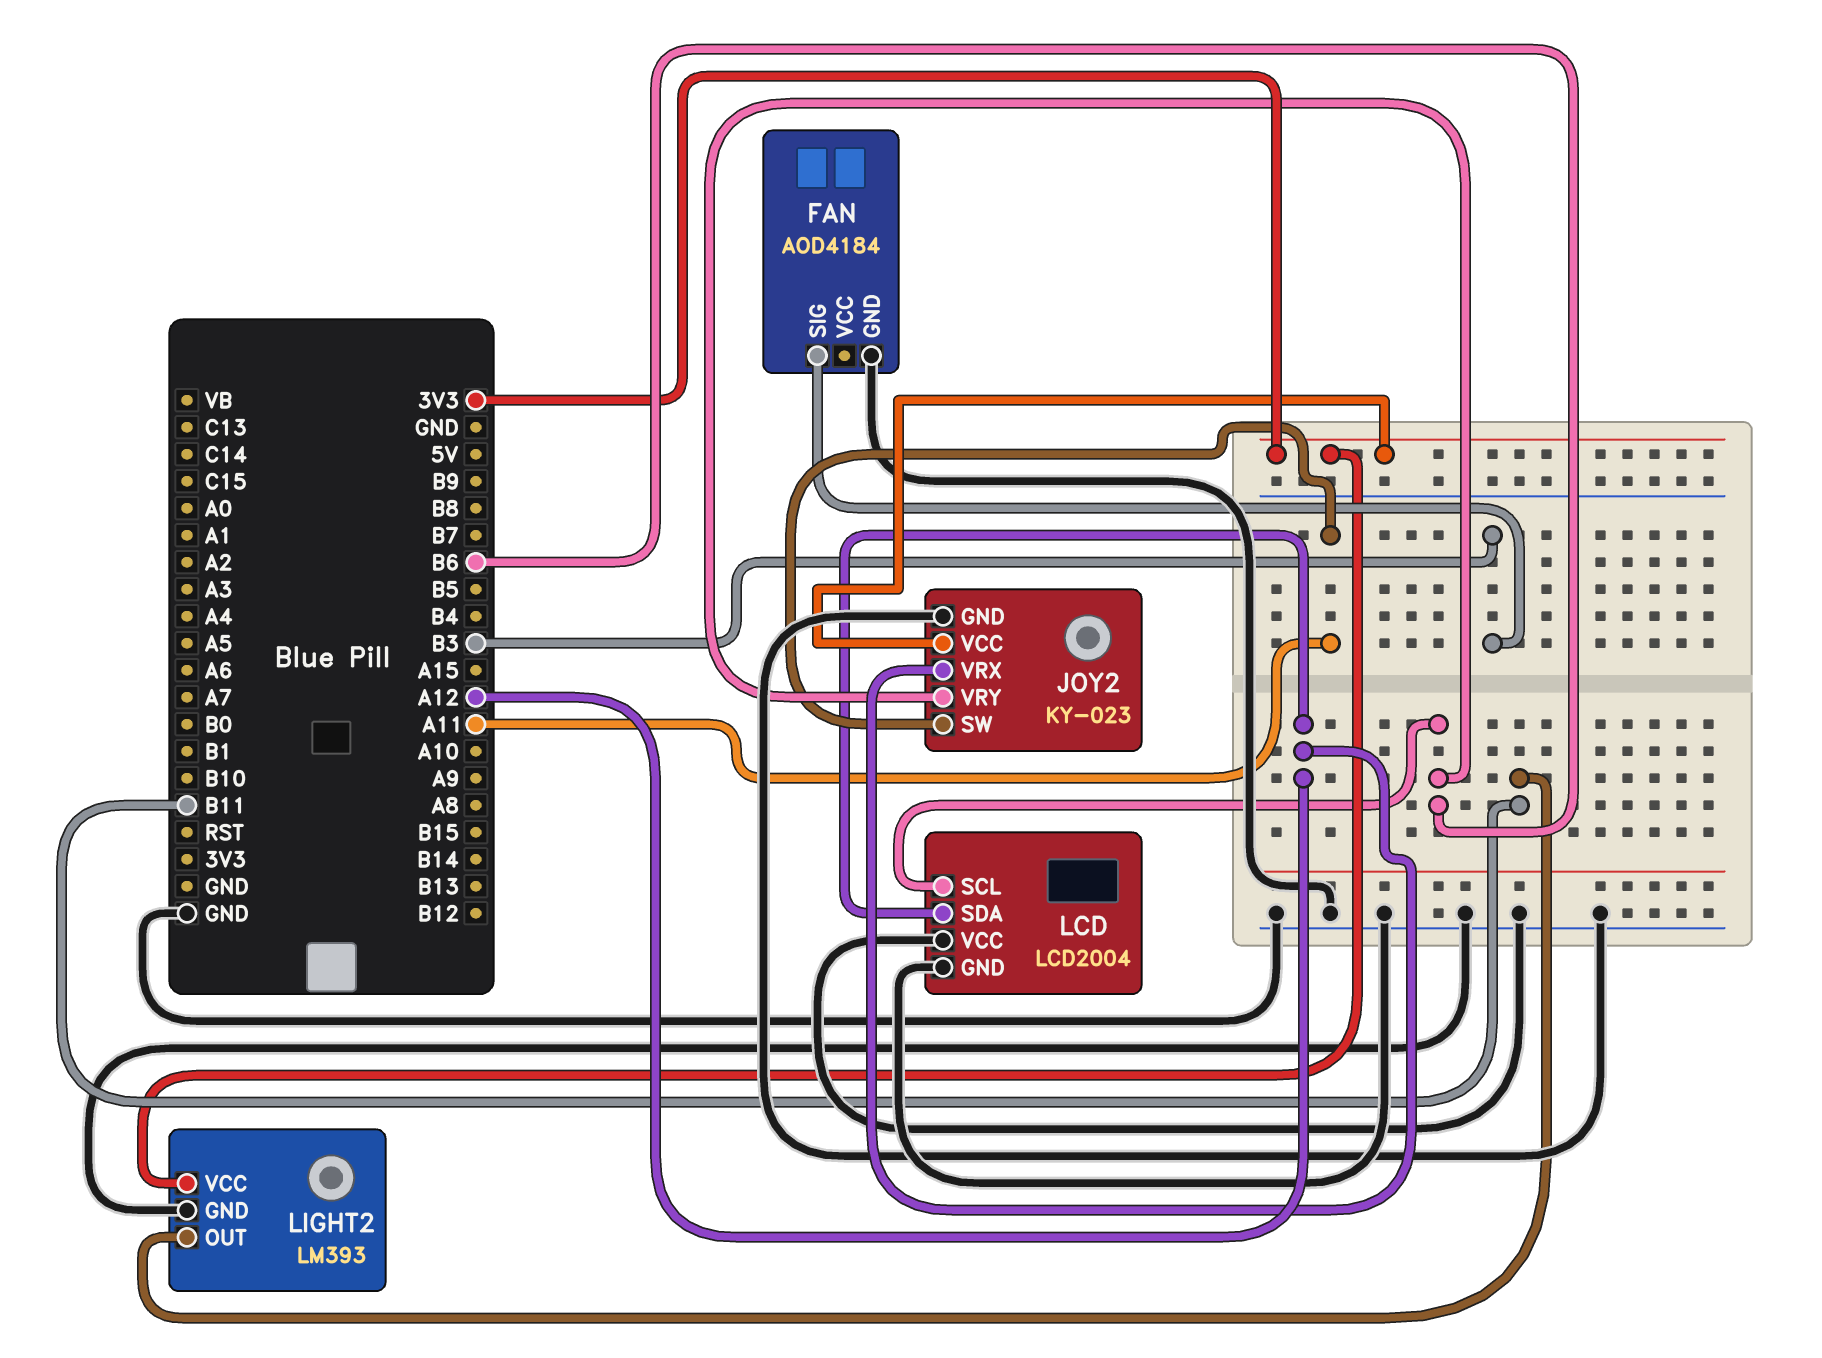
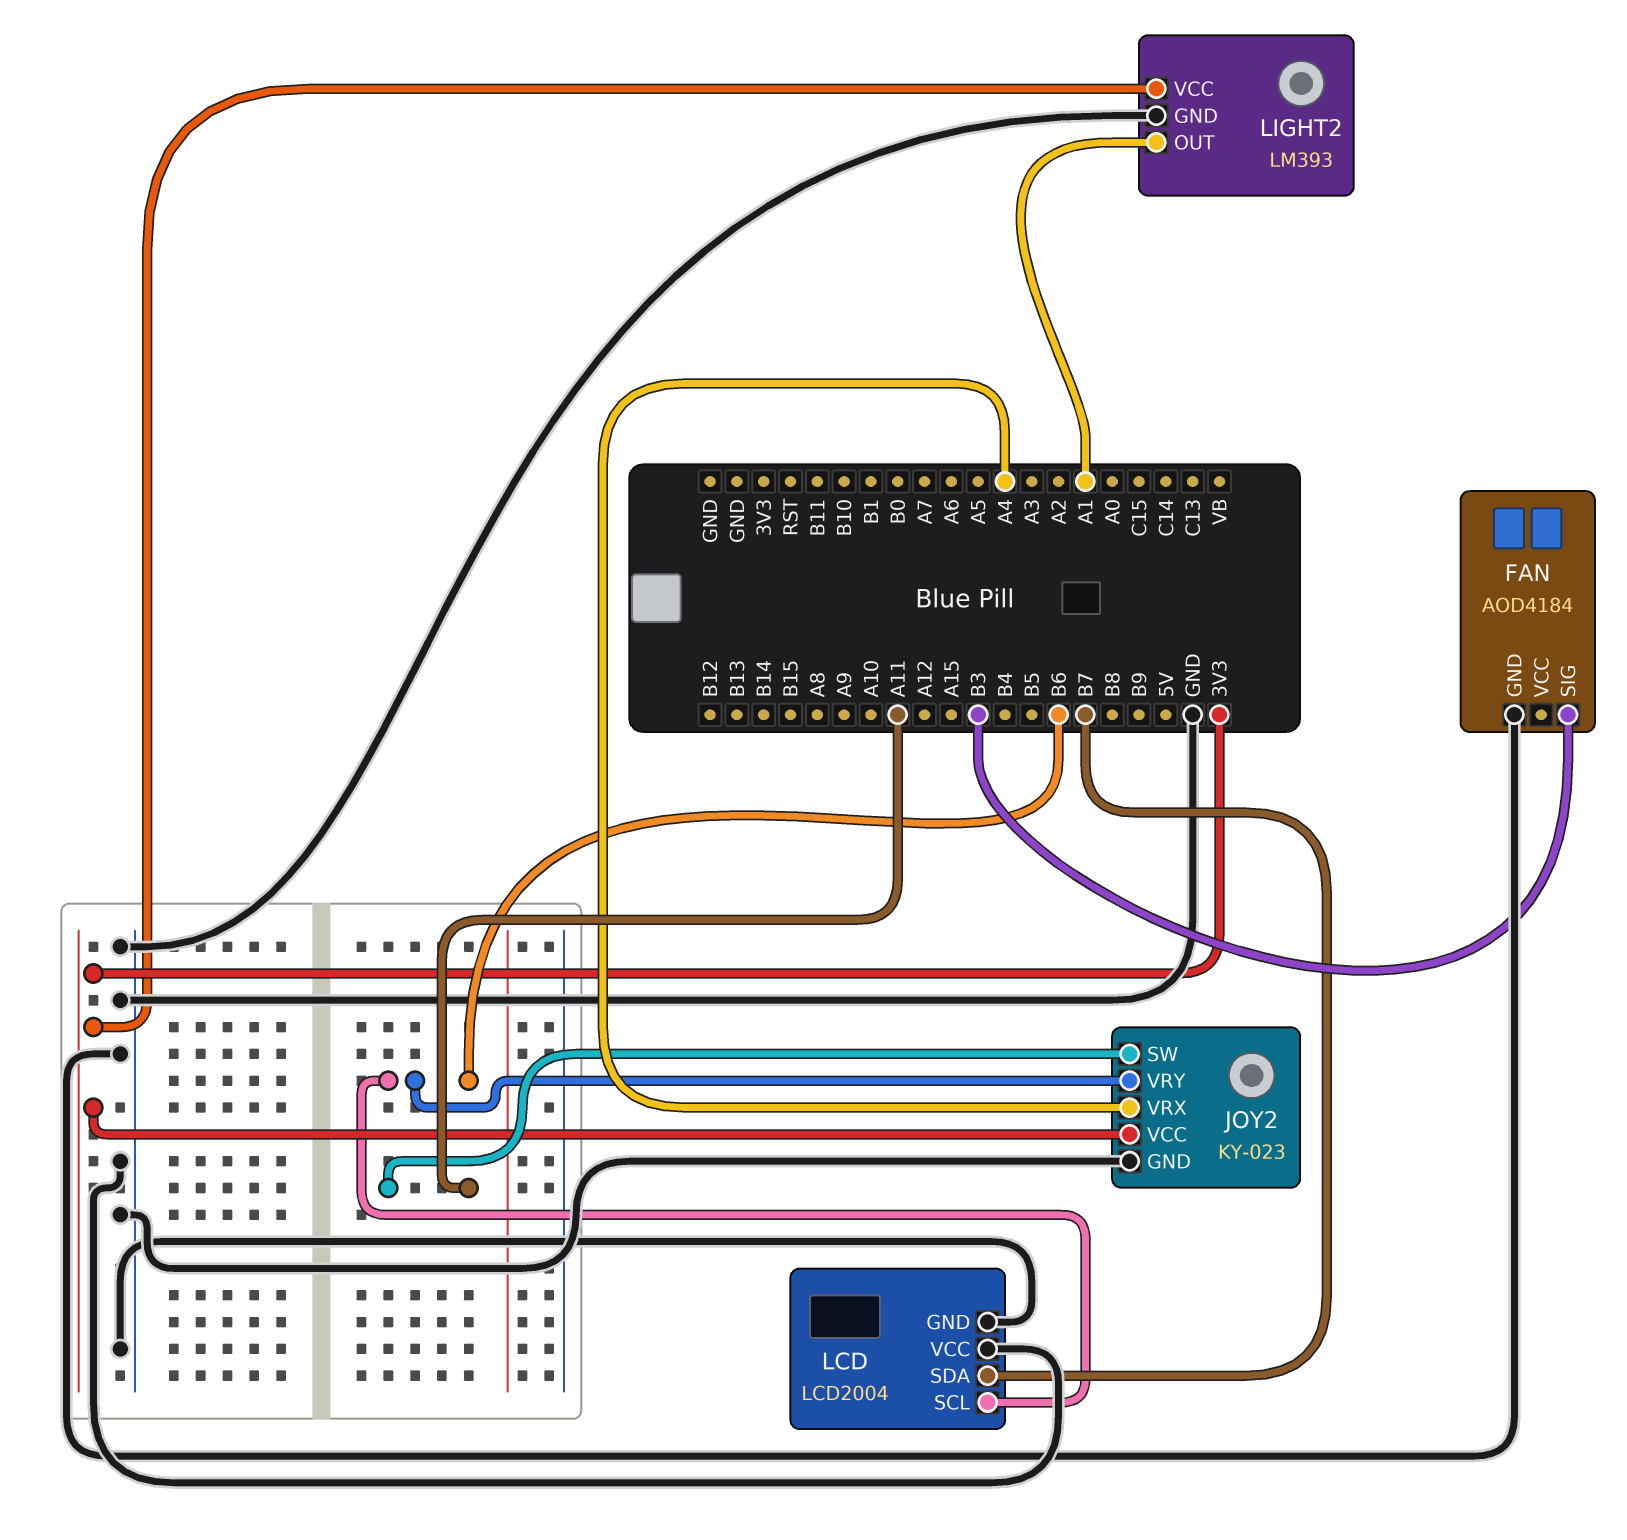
JOY2 pin VRX: A12 -> A4
LCD pin SDA: A12 -> B7
LIGHT2 pin OUT: B11 -> A1

